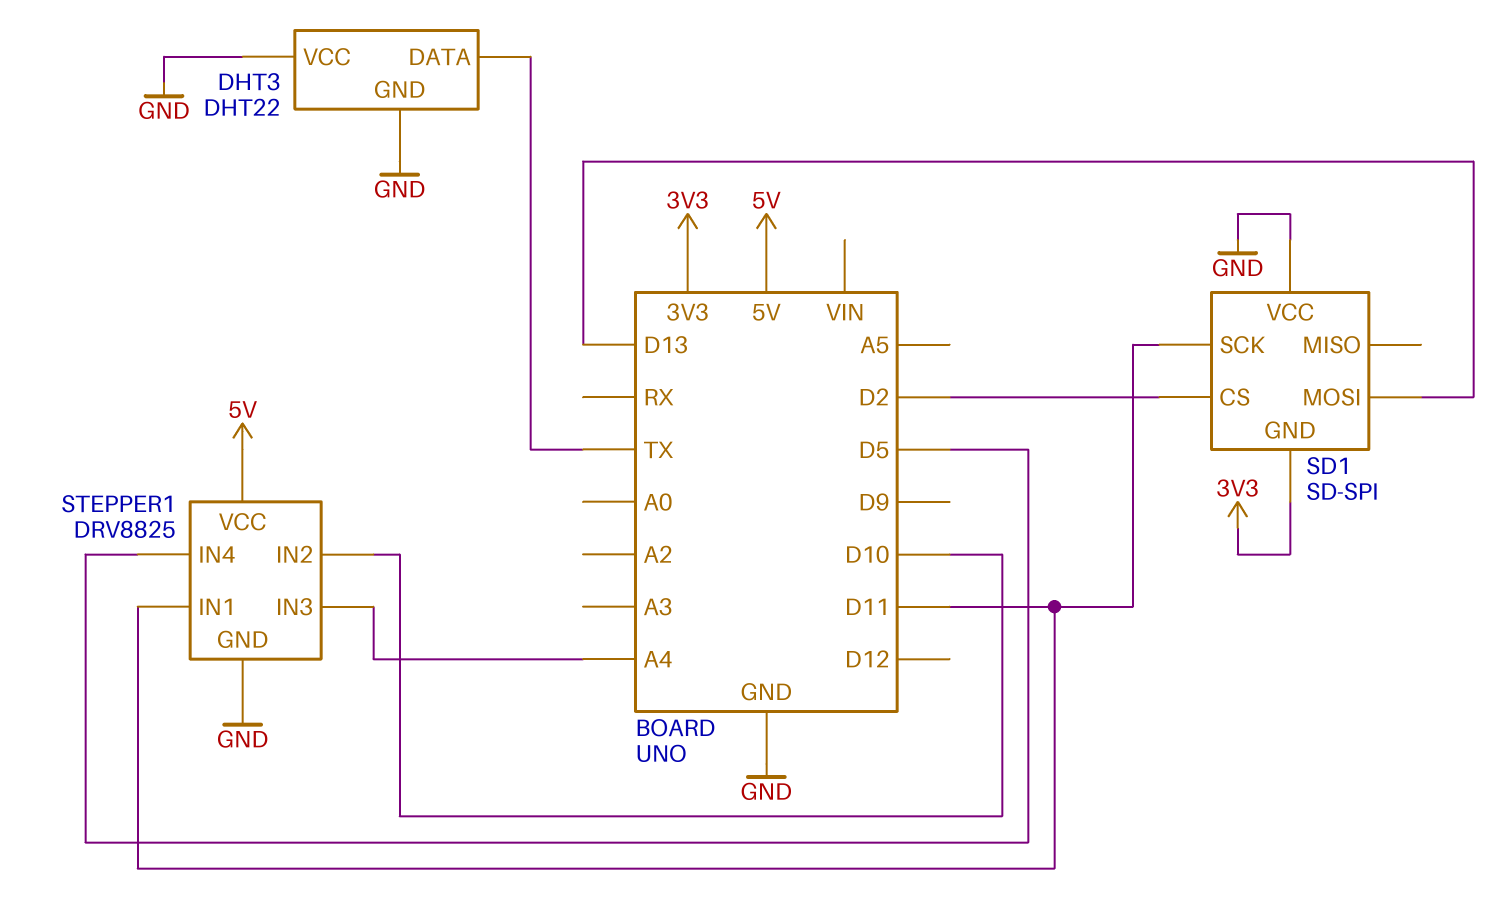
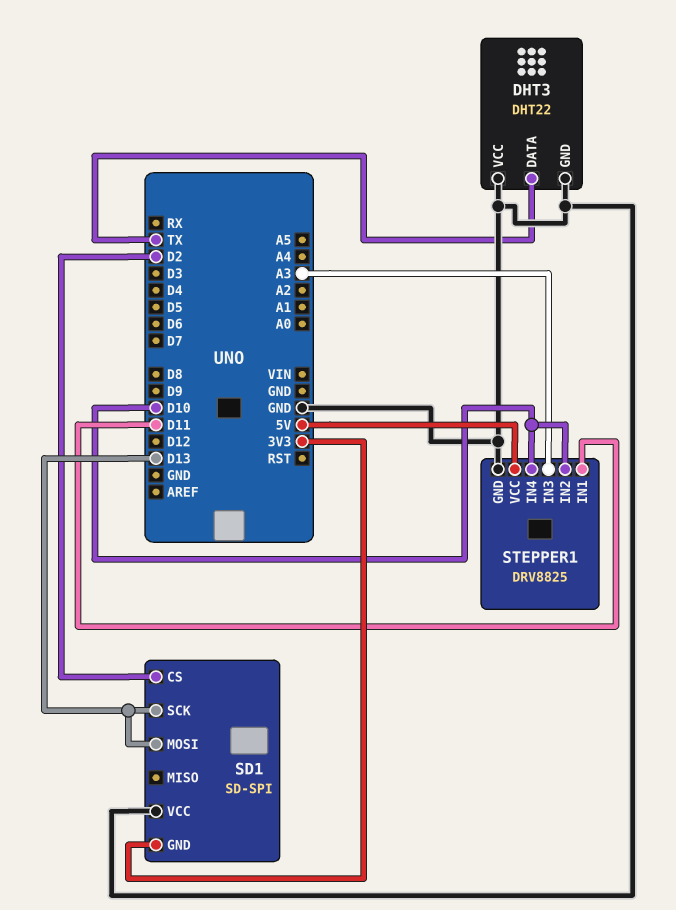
SD1 pin SCK: D11 -> D13
STEPPER1 pin IN3: A4 -> A3
STEPPER1 pin IN4: D5 -> D10

